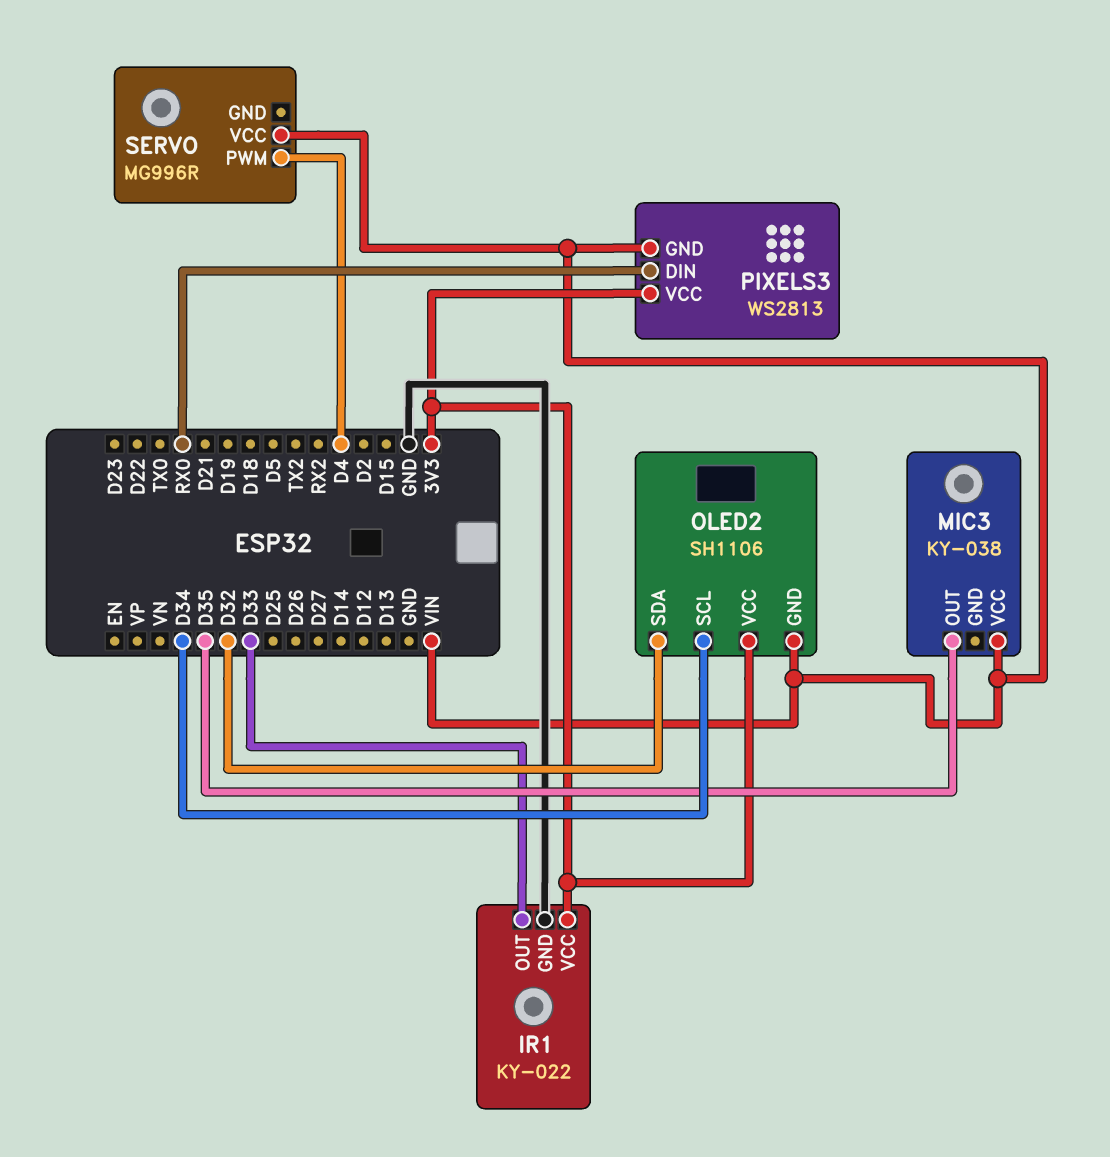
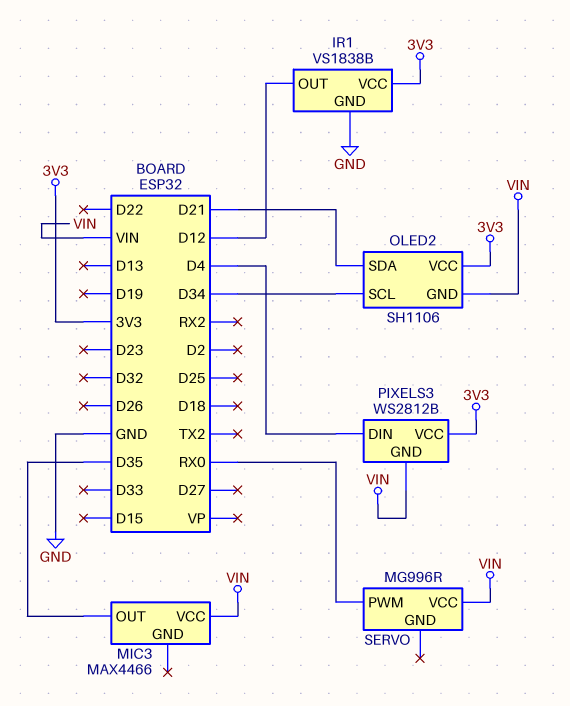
IR1: KY-022 -> VS1838B
IR1 pin OUT: D33 -> D12
MIC3: KY-038 -> MAX4466
OLED2 pin SDA: D32 -> D21
PIXELS3: WS2813 -> WS2812B
PIXELS3 pin DIN: RX0 -> D4
SERVO pin PWM: D4 -> RX0

